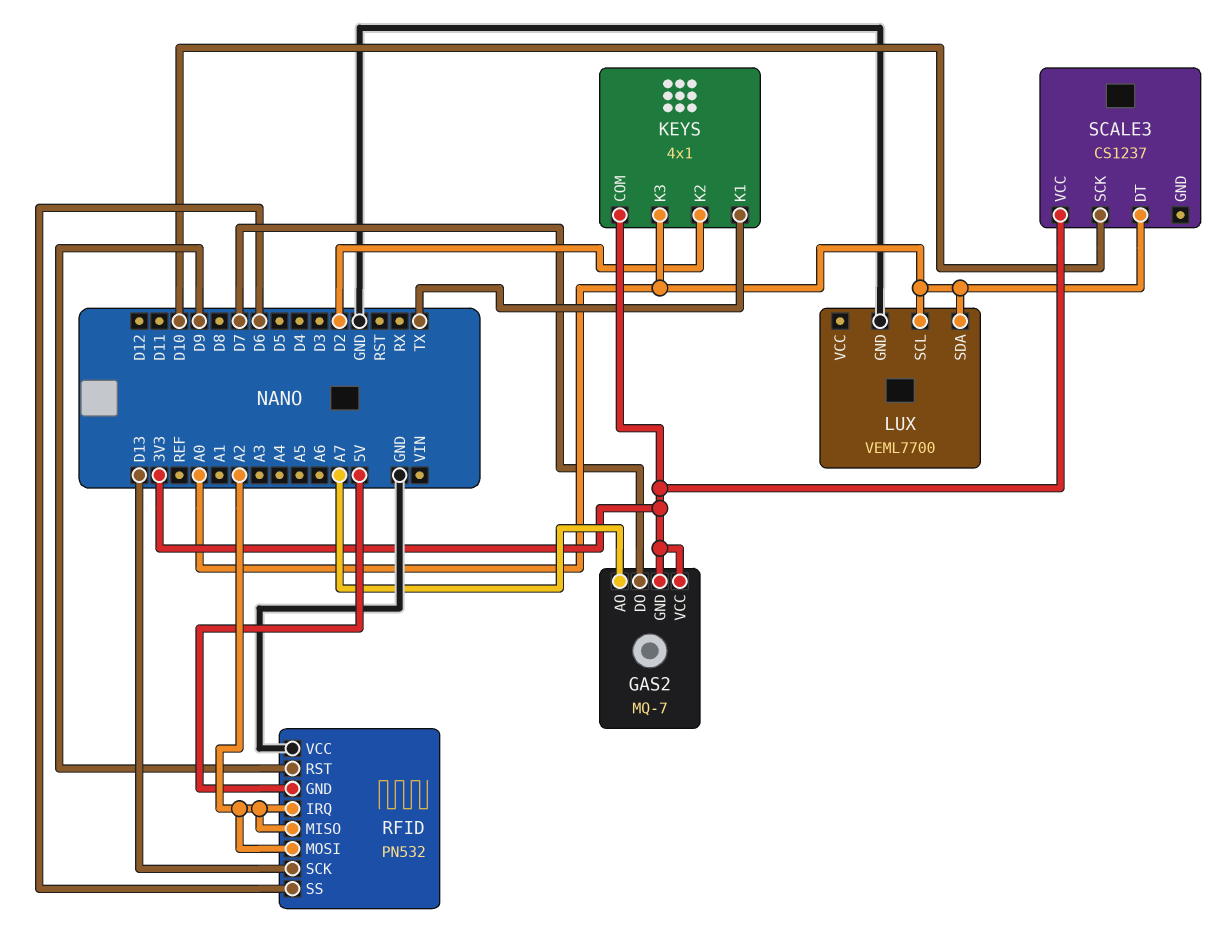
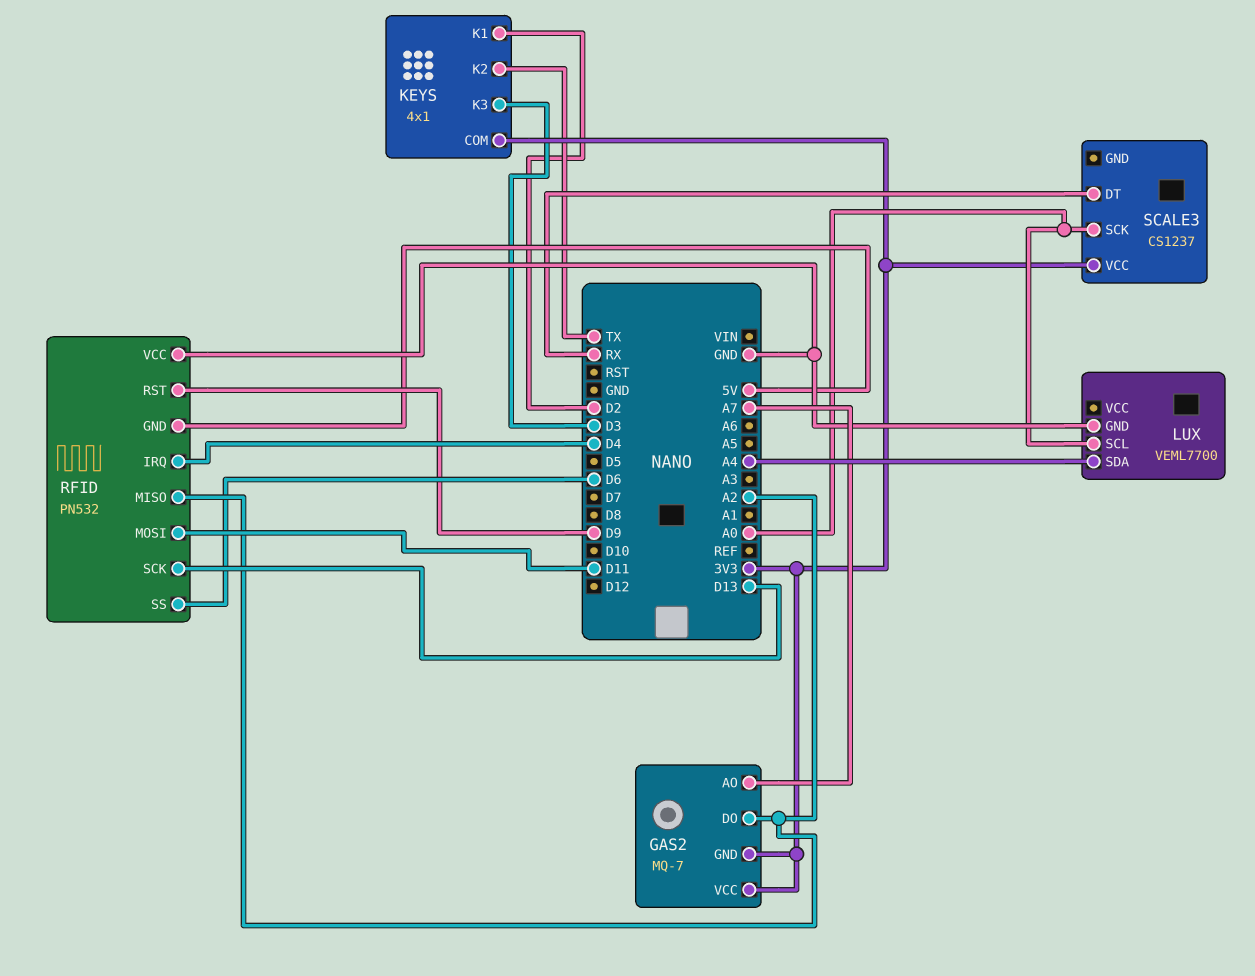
GAS2 pin DO: D7 -> A2
KEYS pin K1: TX -> D2
KEYS pin K2: D2 -> TX
KEYS pin K3: A0 -> D3
LUX pin SDA: A0 -> A4
RFID pin IRQ: A2 -> D4
RFID pin MOSI: A2 -> D11
SCALE3 pin DT: A0 -> RX
SCALE3 pin SCK: D10 -> A0

